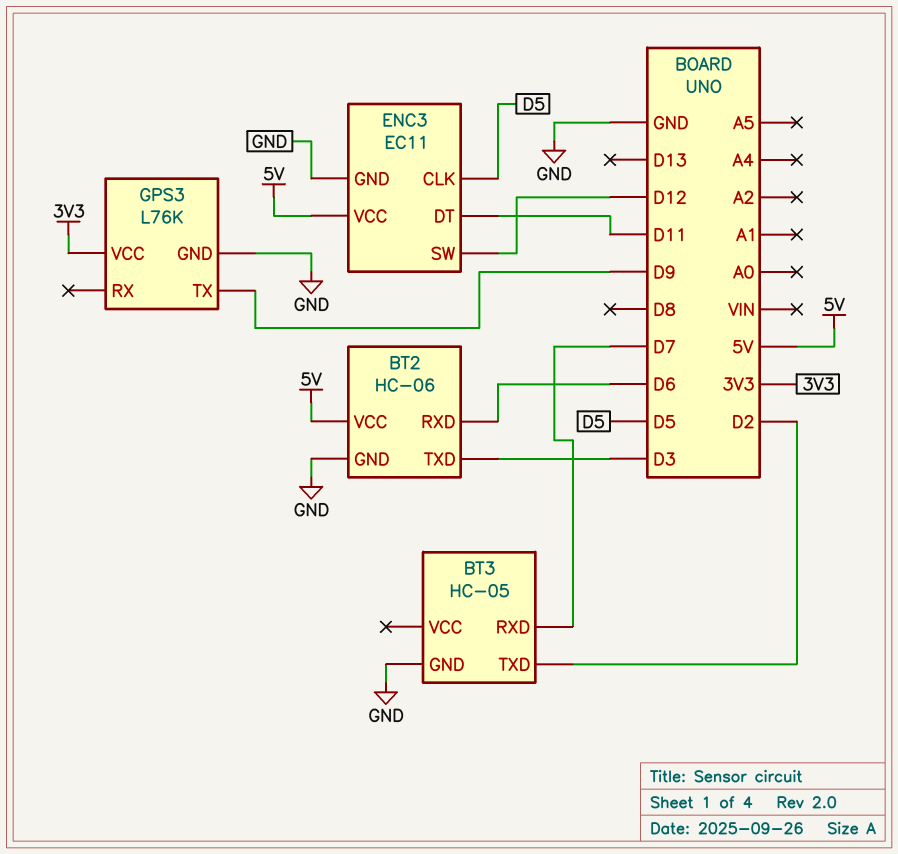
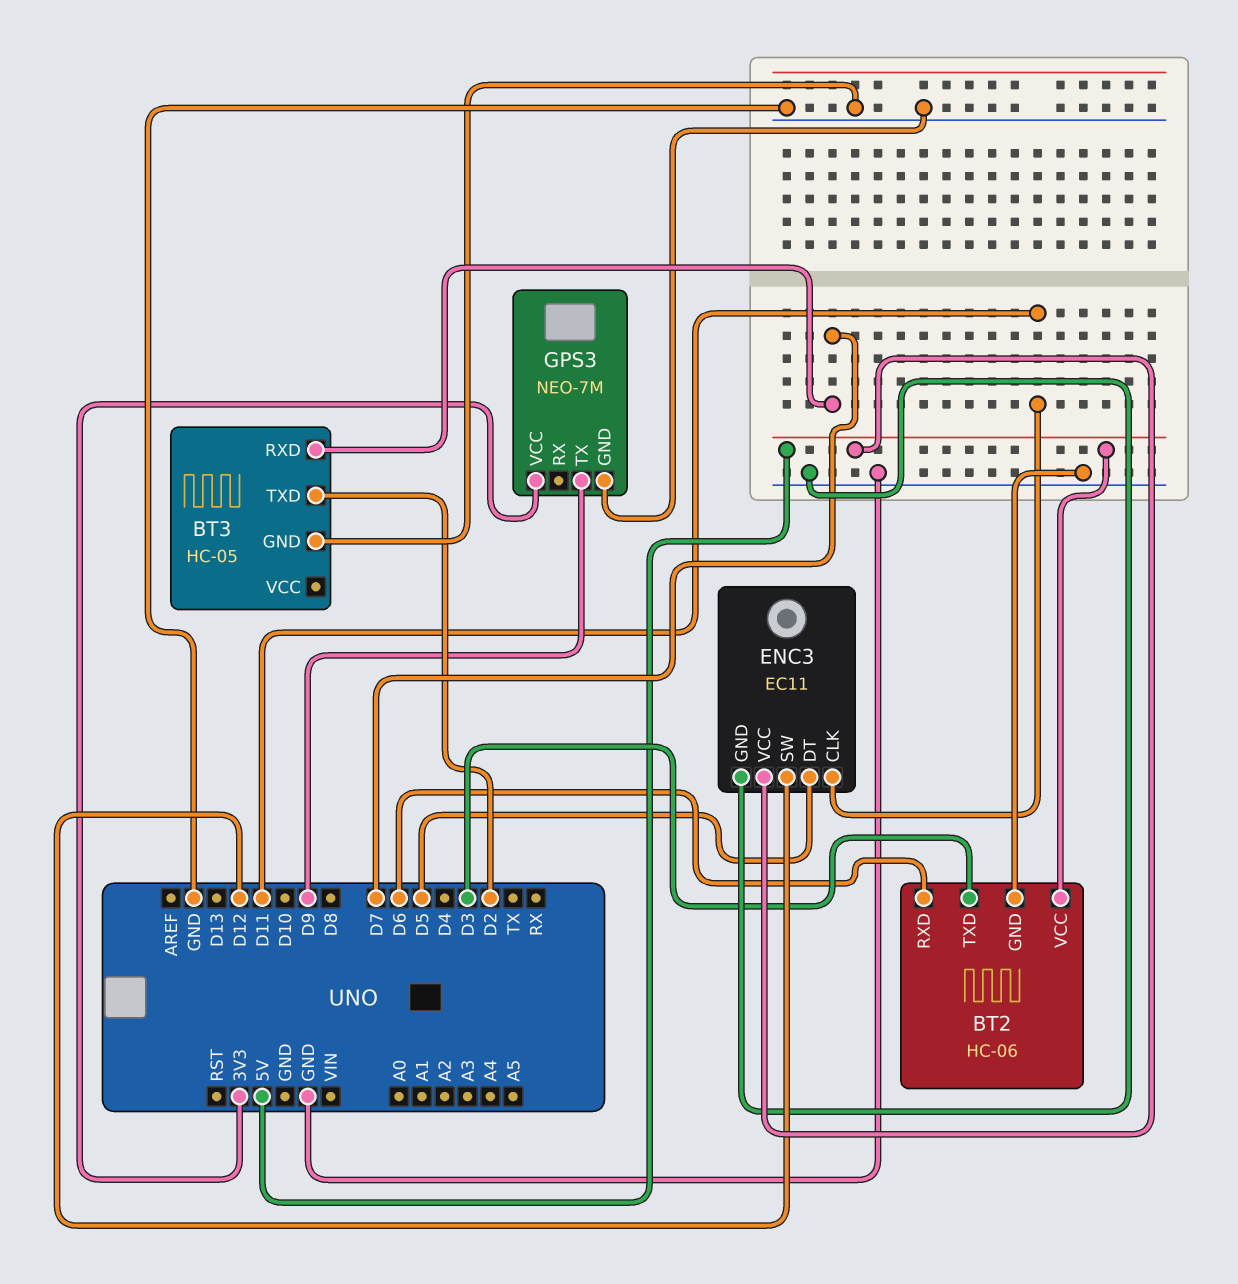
ENC3 pin CLK: D5 -> D11
ENC3 pin DT: D11 -> D5
GPS3: L76K -> NEO-7M

